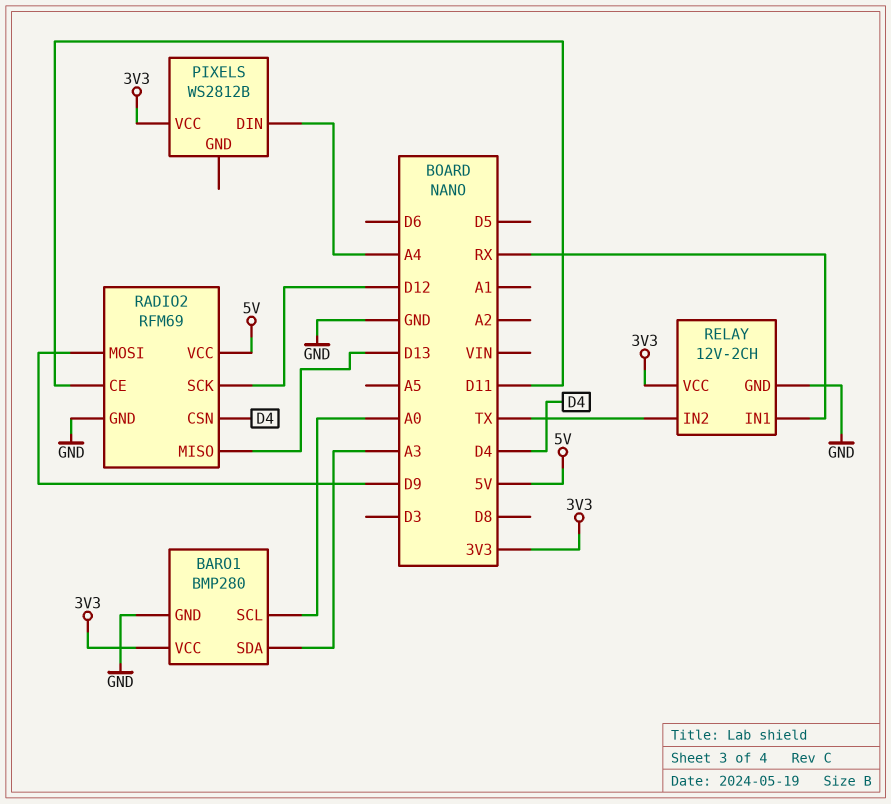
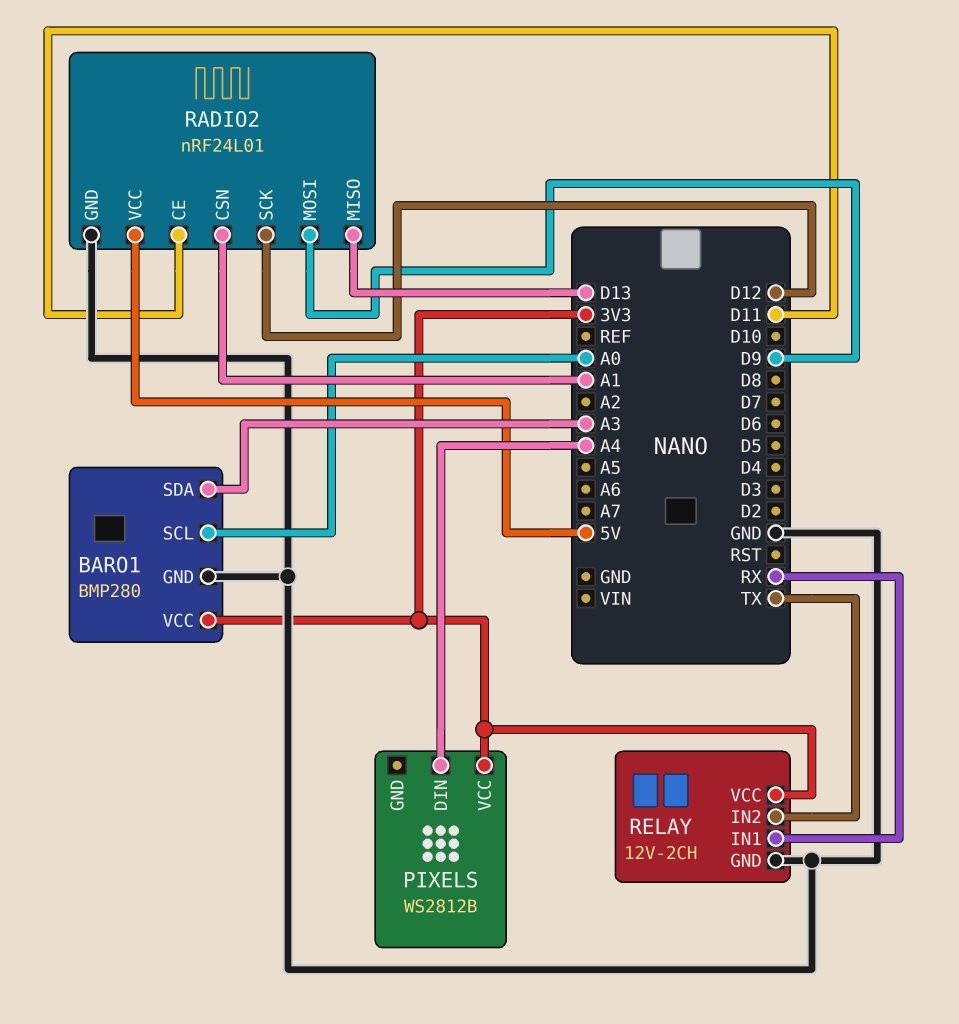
RADIO2: RFM69 -> nRF24L01
RADIO2 pin CSN: D4 -> A1

